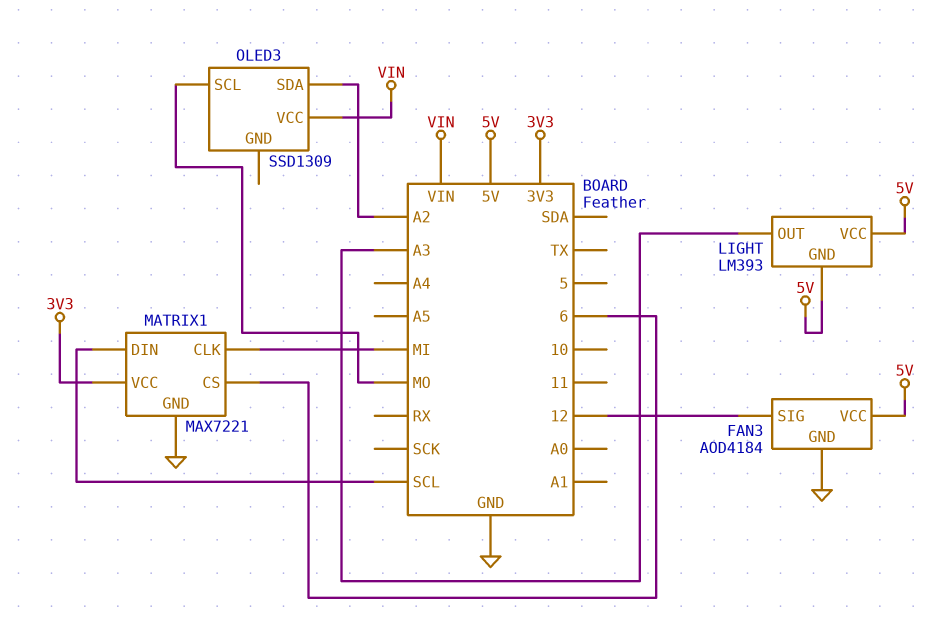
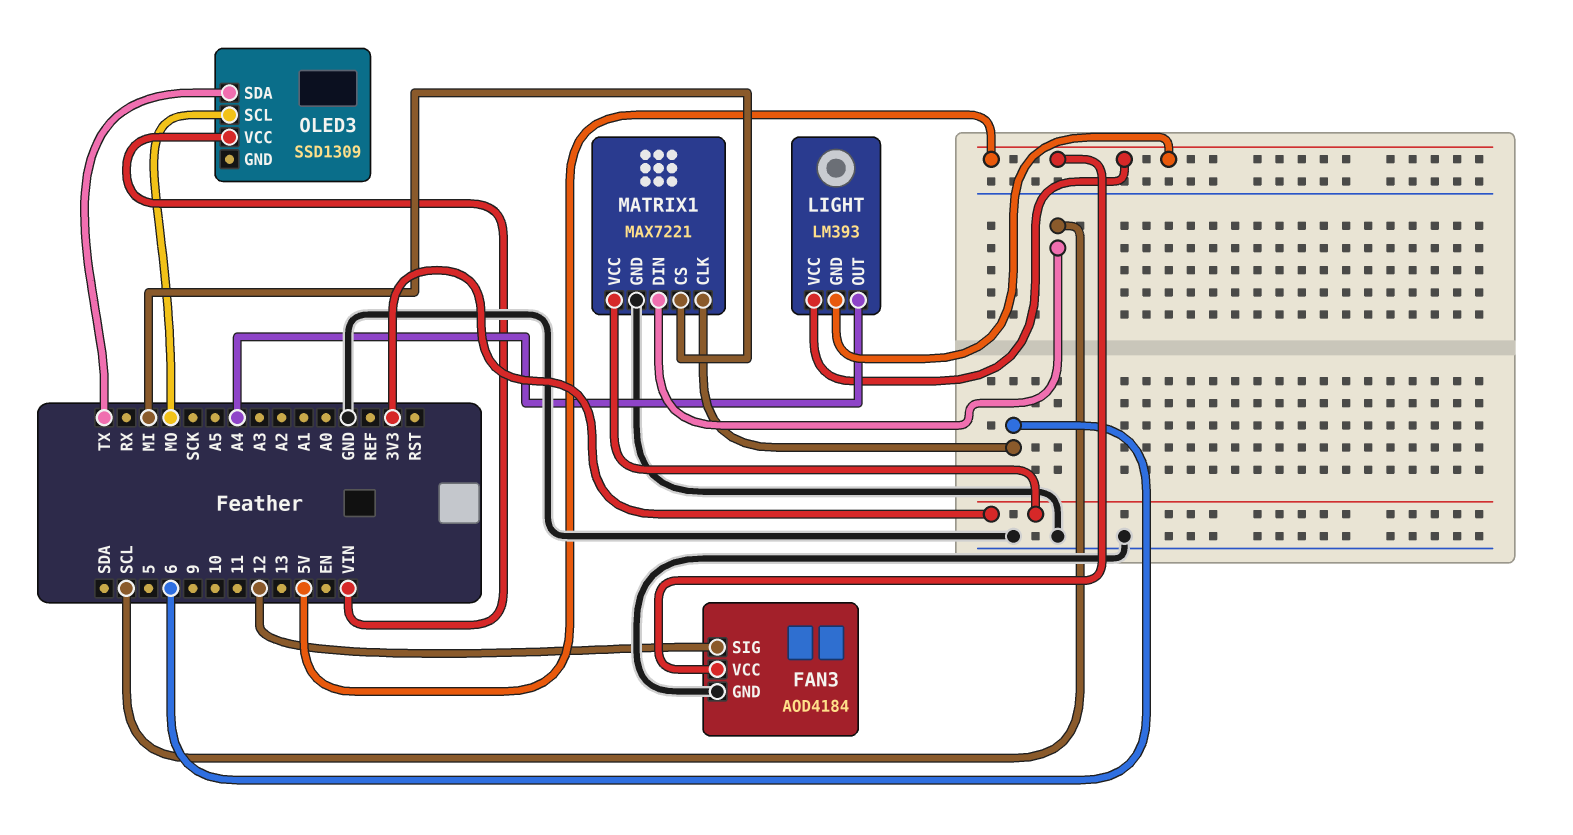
LIGHT pin OUT: A3 -> A4
MATRIX1 pin CLK: MI -> 6
MATRIX1 pin CS: 6 -> MI
OLED3 pin SDA: A2 -> TX

